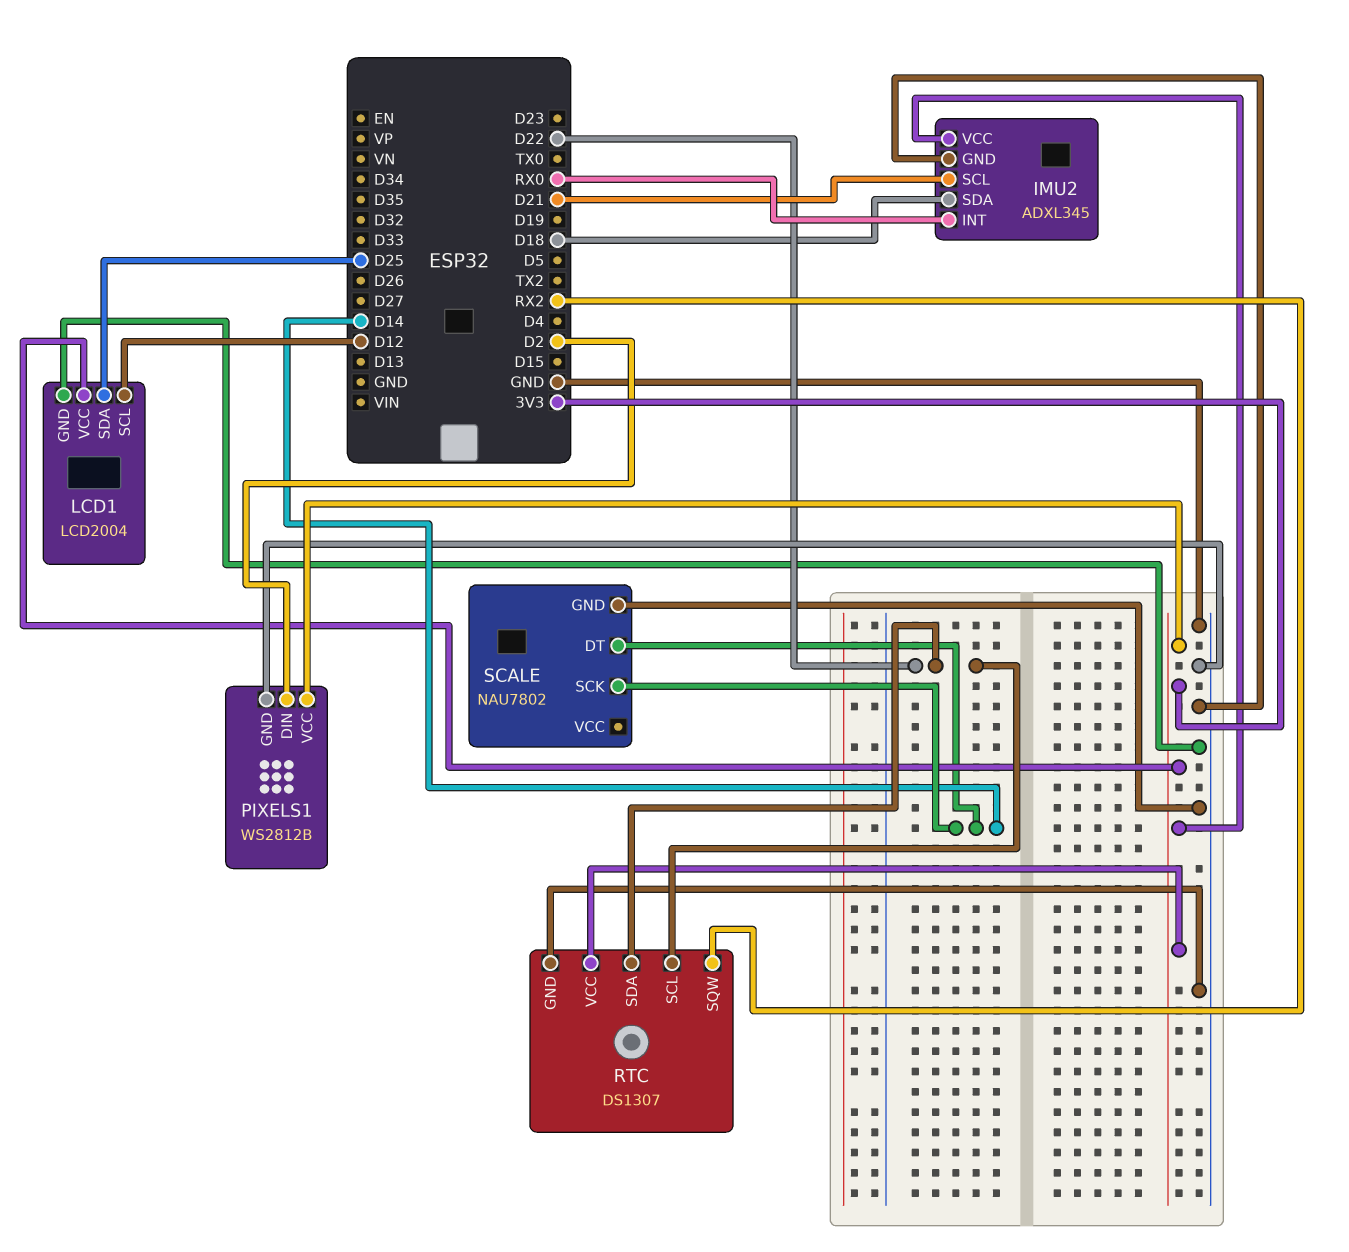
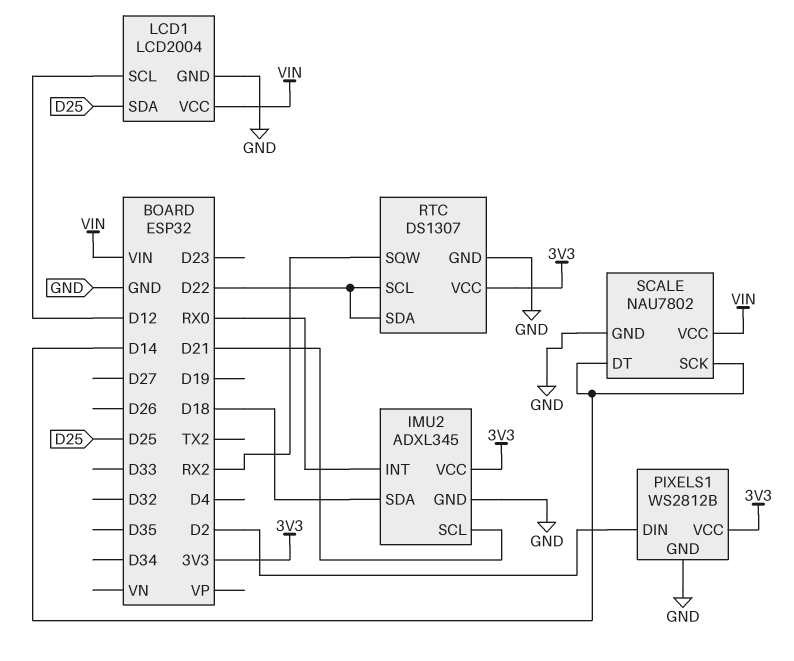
LCD1 pin VCC: 3V3 -> VIN
SCALE pin VCC: none -> VIN

